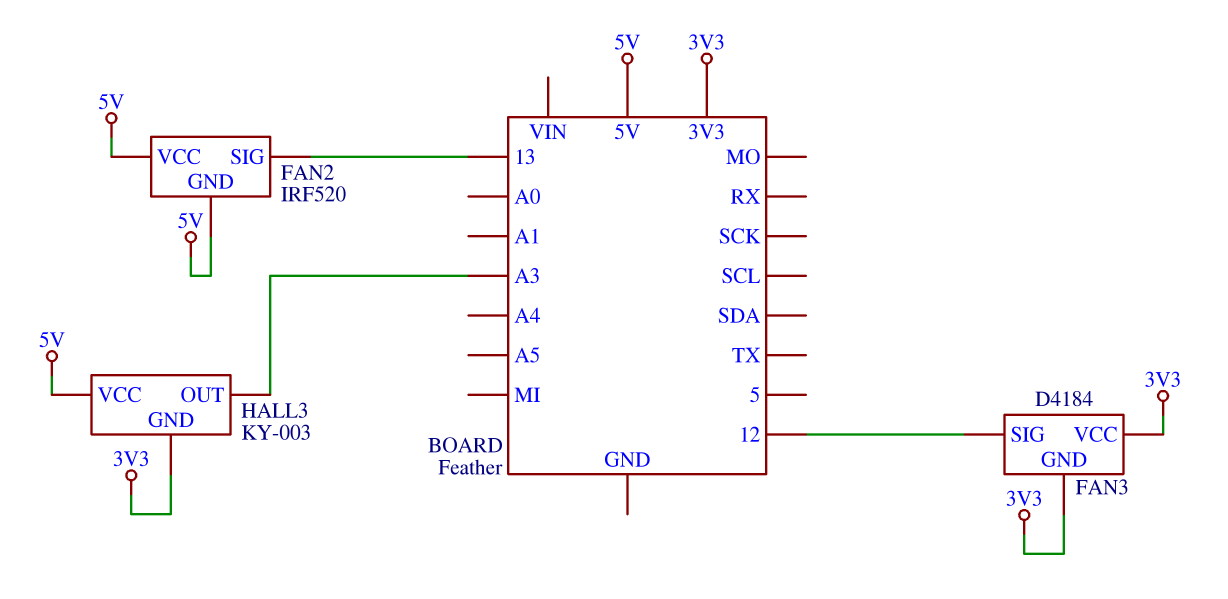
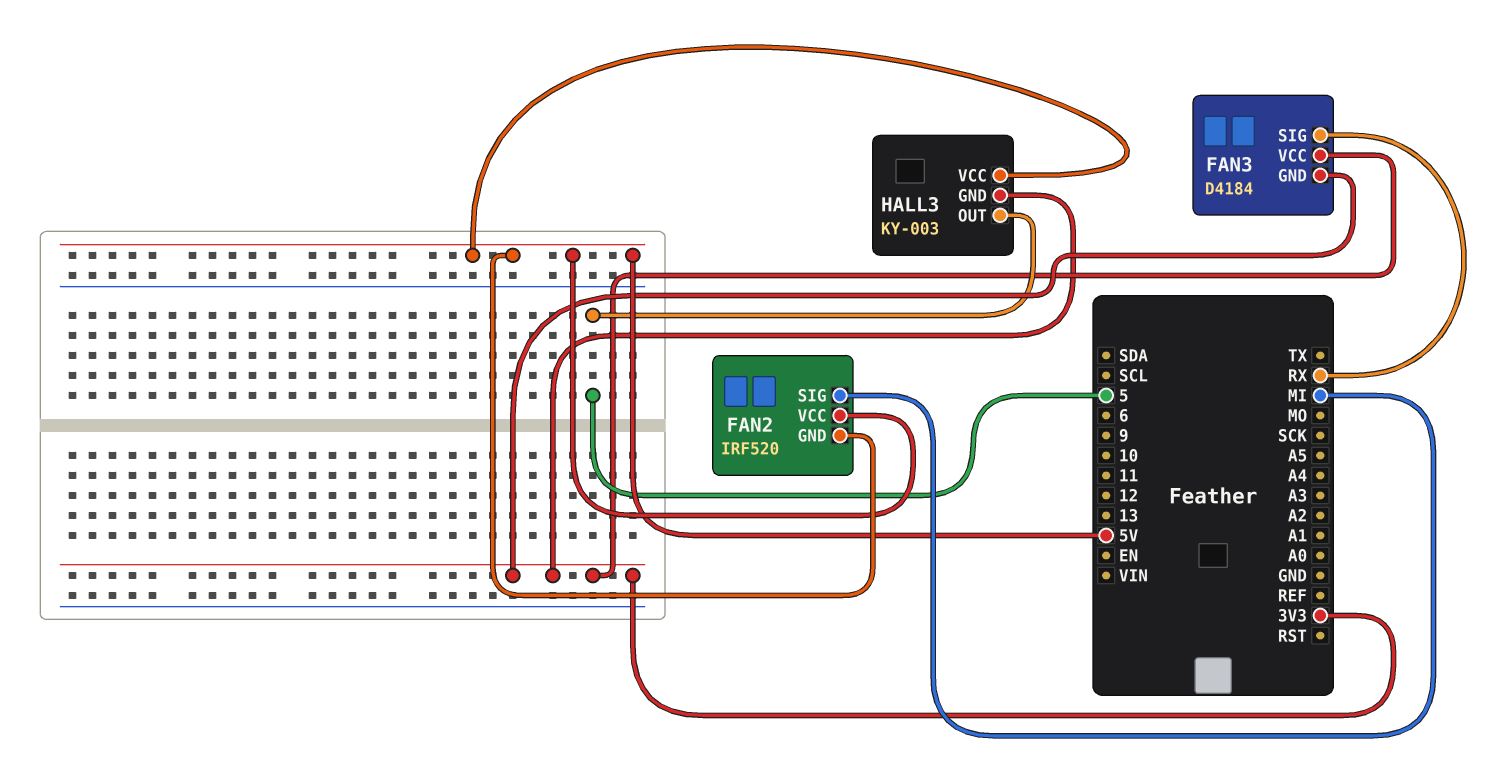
FAN2 pin SIG: 13 -> MI
FAN3 pin SIG: 12 -> RX
HALL3 pin OUT: A3 -> 5

